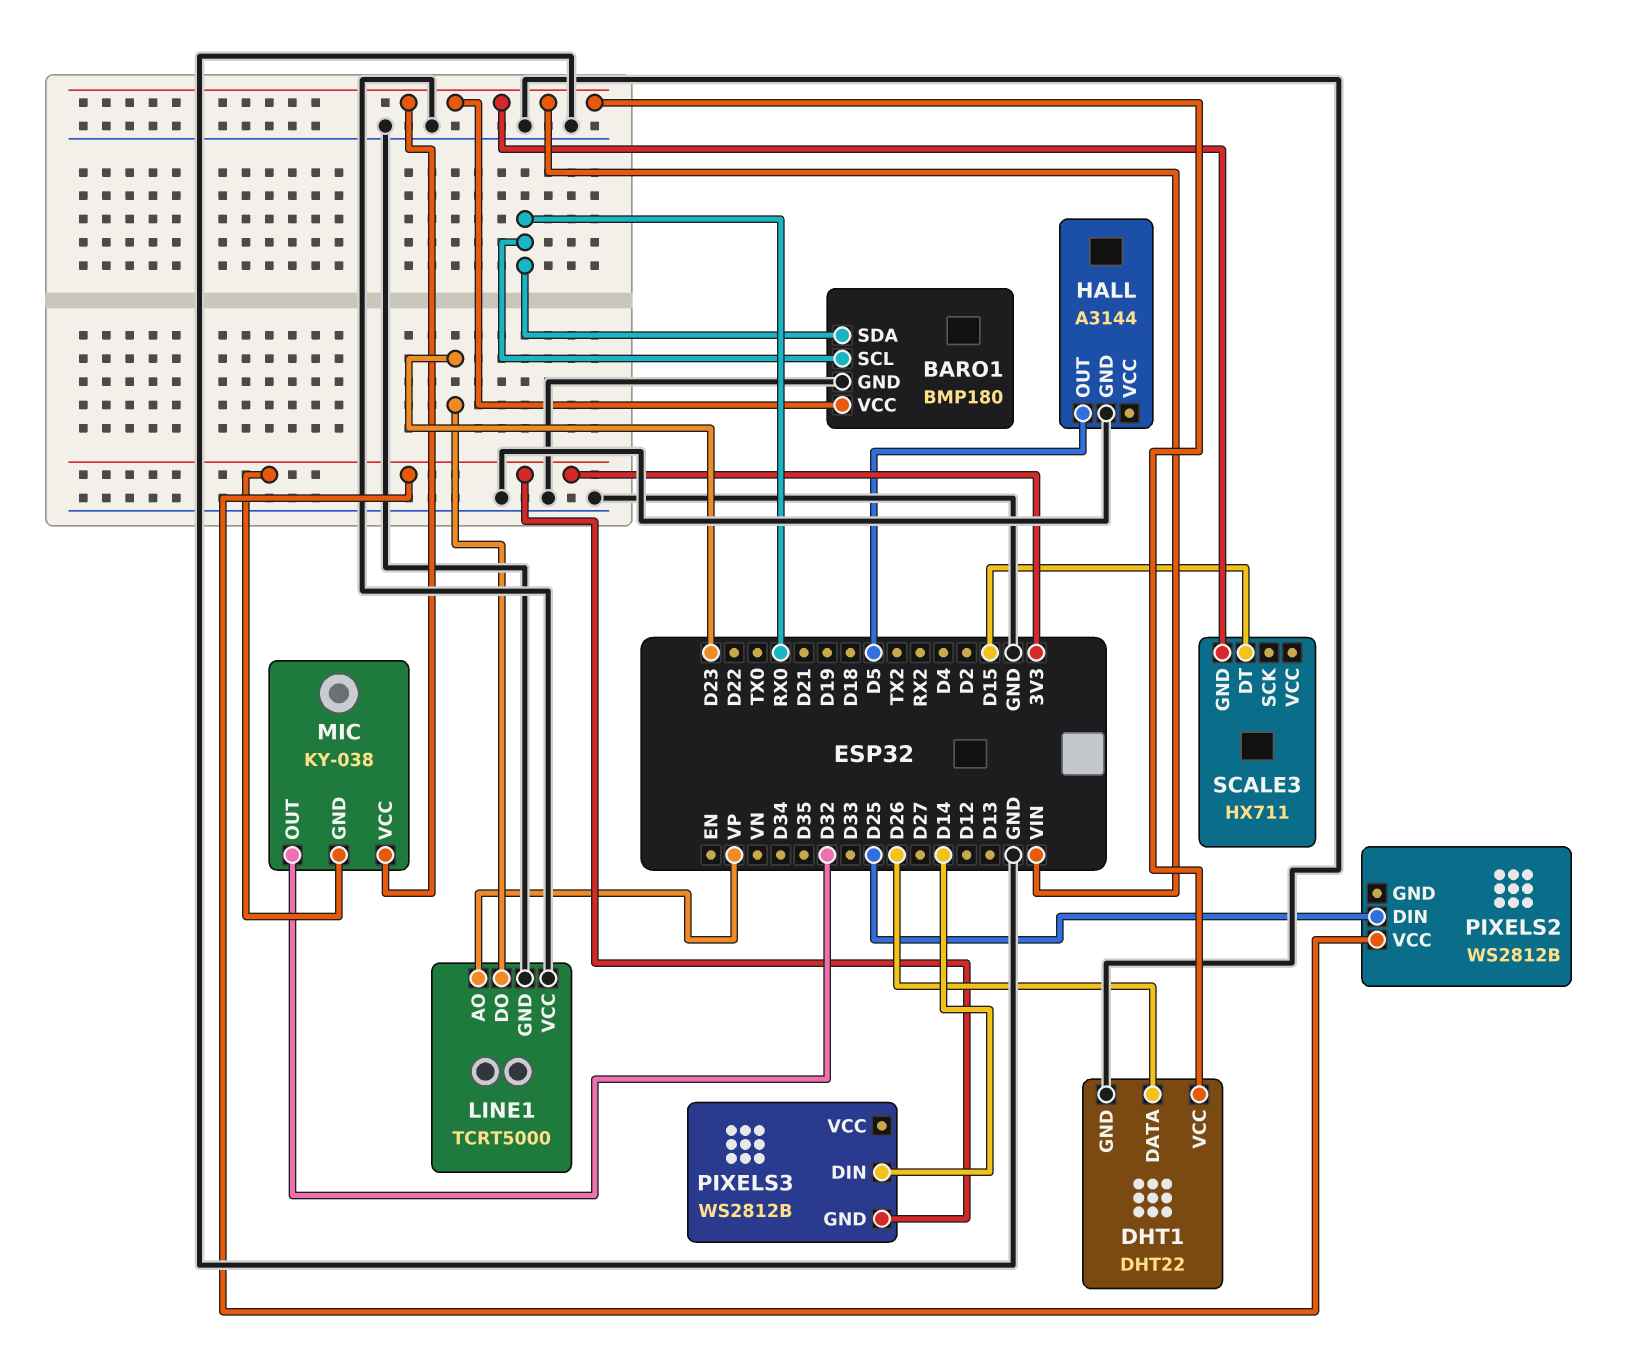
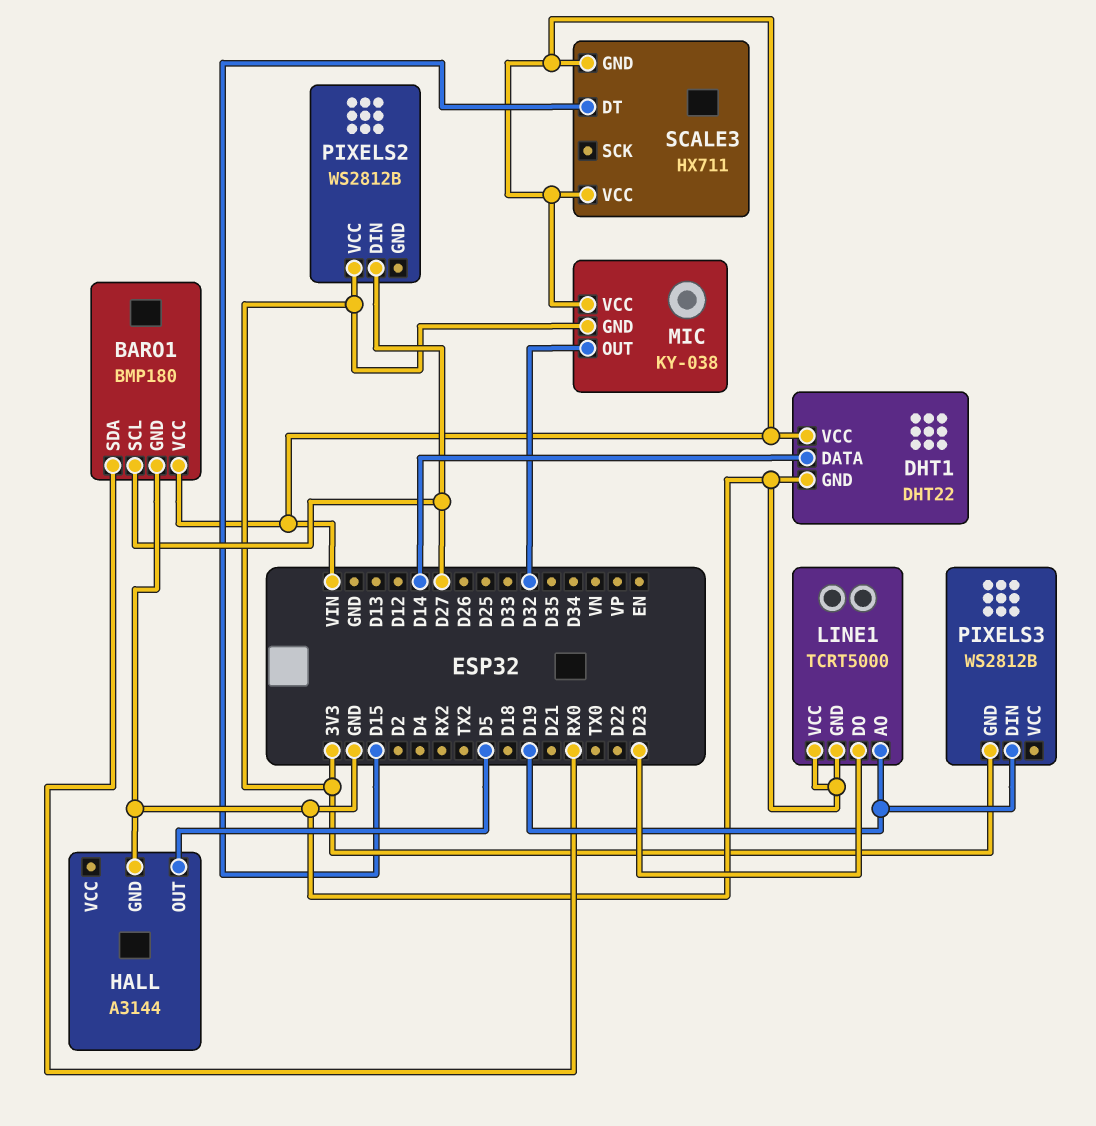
BARO1 pin SCL: RX0 -> D27
DHT1 pin DATA: D26 -> D14
LINE1 pin AO: VP -> D19
PIXELS2 pin DIN: D25 -> D27
PIXELS3 pin DIN: D14 -> D19
SCALE3 pin VCC: none -> VIN

